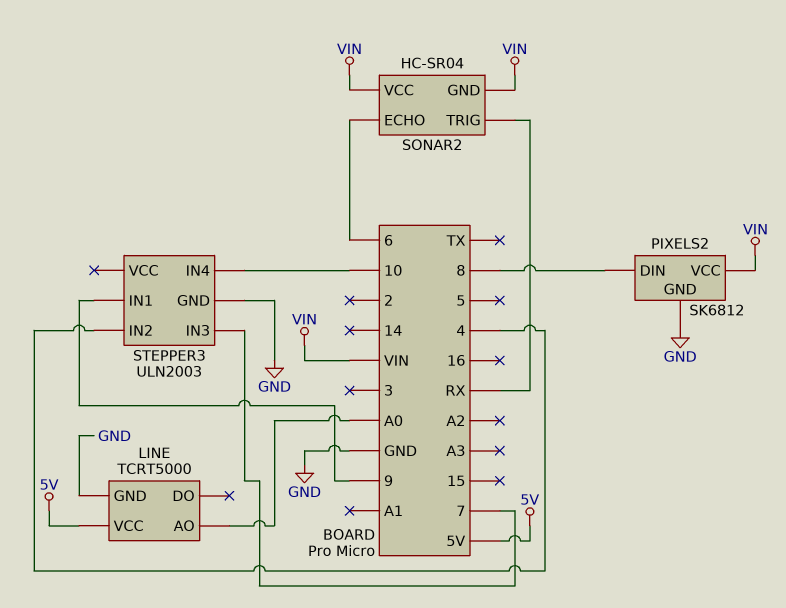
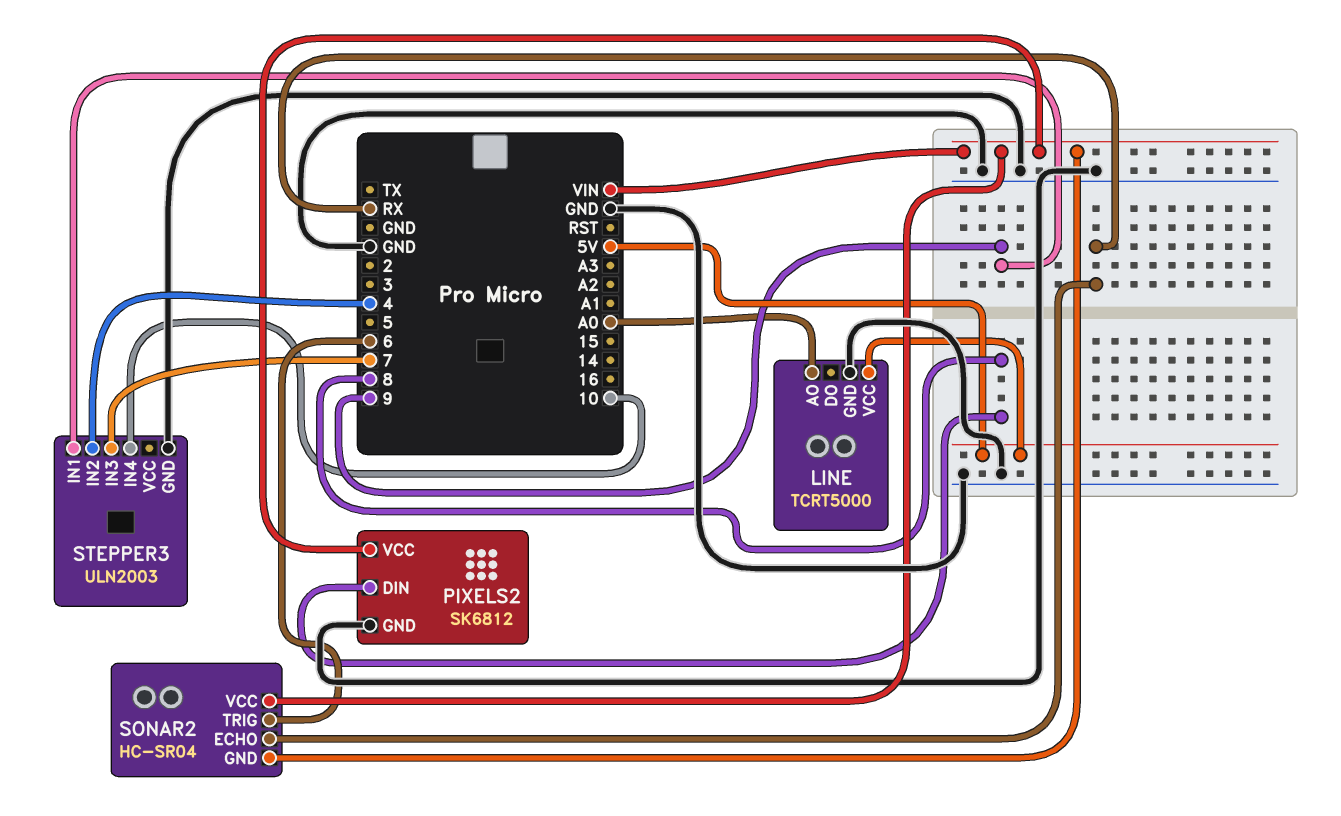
SONAR2 pin ECHO: 6 -> RX
SONAR2 pin TRIG: RX -> 6

